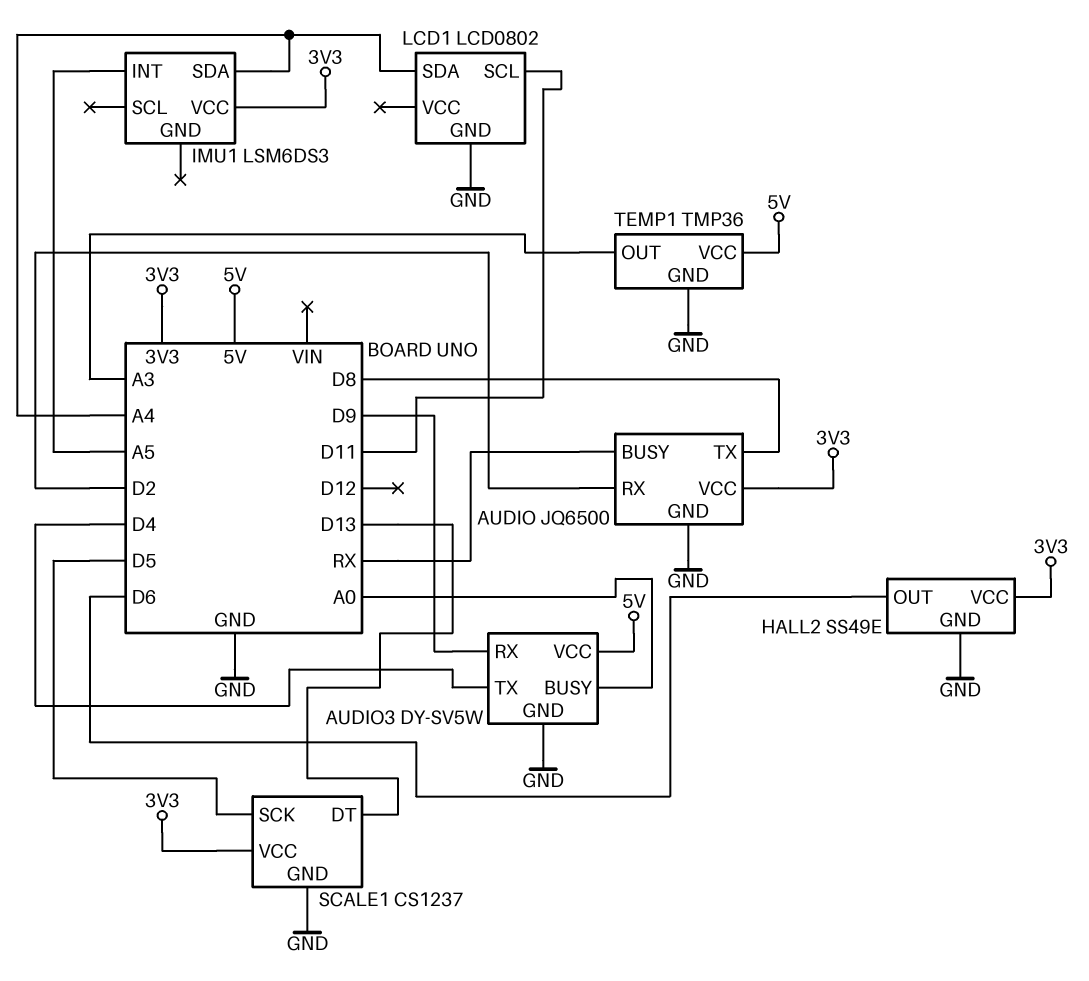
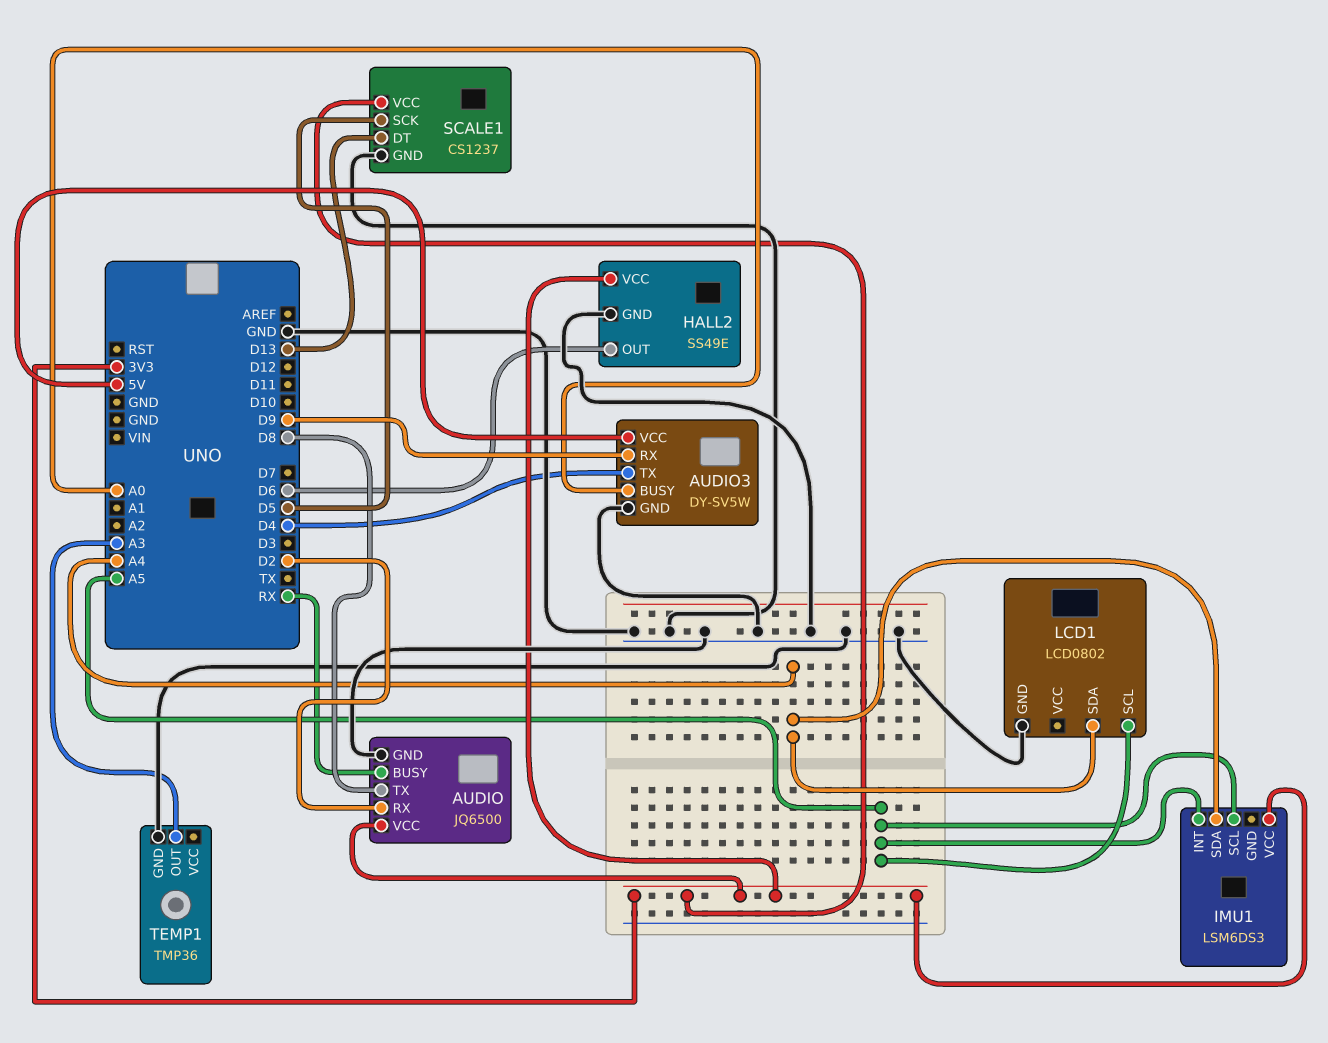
IMU1 pin SCL: none -> A5
LCD1 pin SCL: D11 -> A5
TEMP1 pin VCC: 5V -> none

